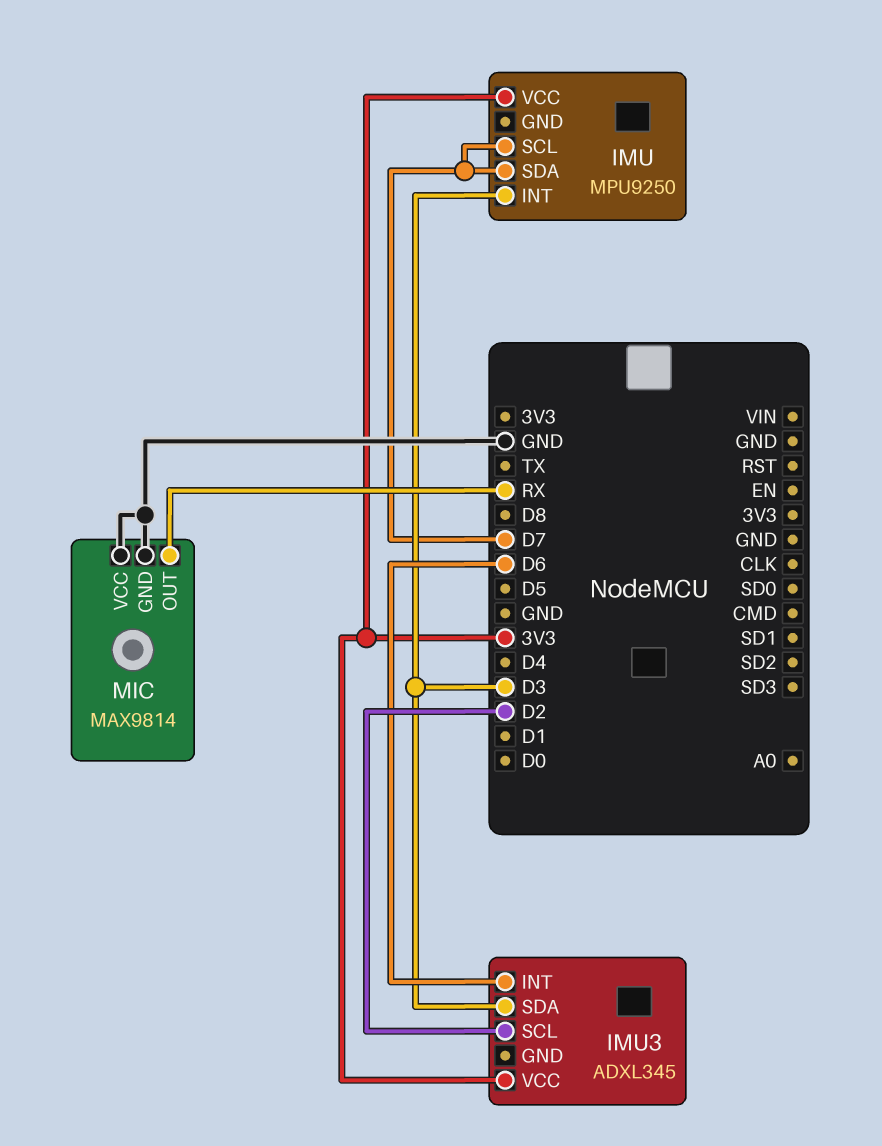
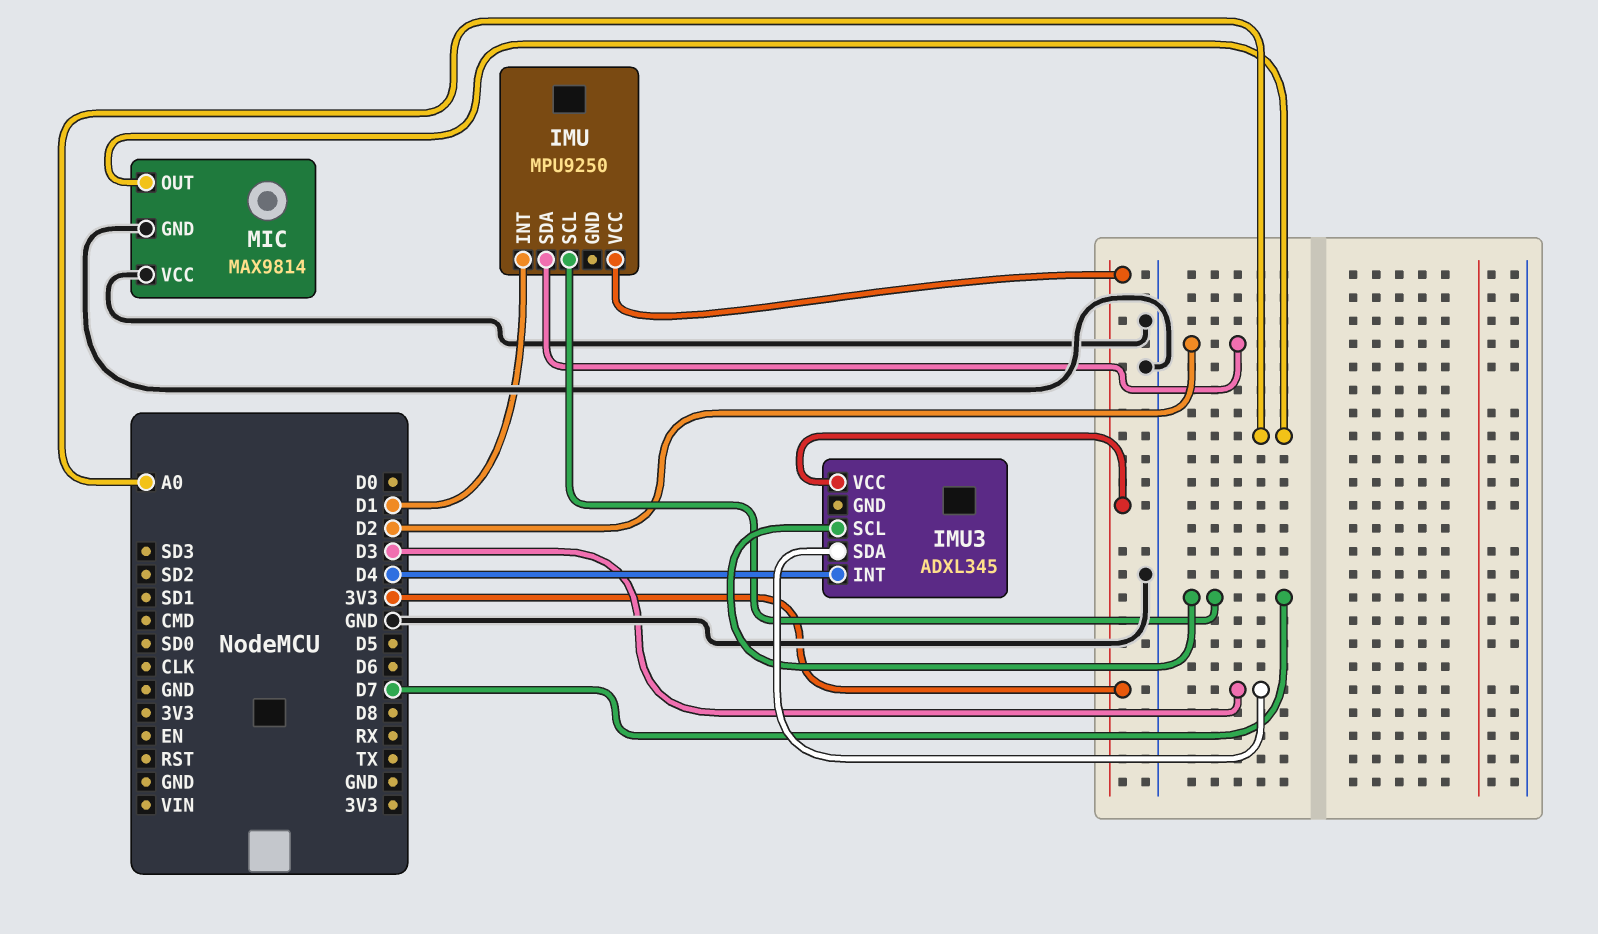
IMU pin INT: D3 -> D1
IMU pin SDA: D7 -> D2
IMU3 pin INT: D6 -> D4
IMU3 pin SCL: D2 -> D7
MIC pin OUT: RX -> A0

